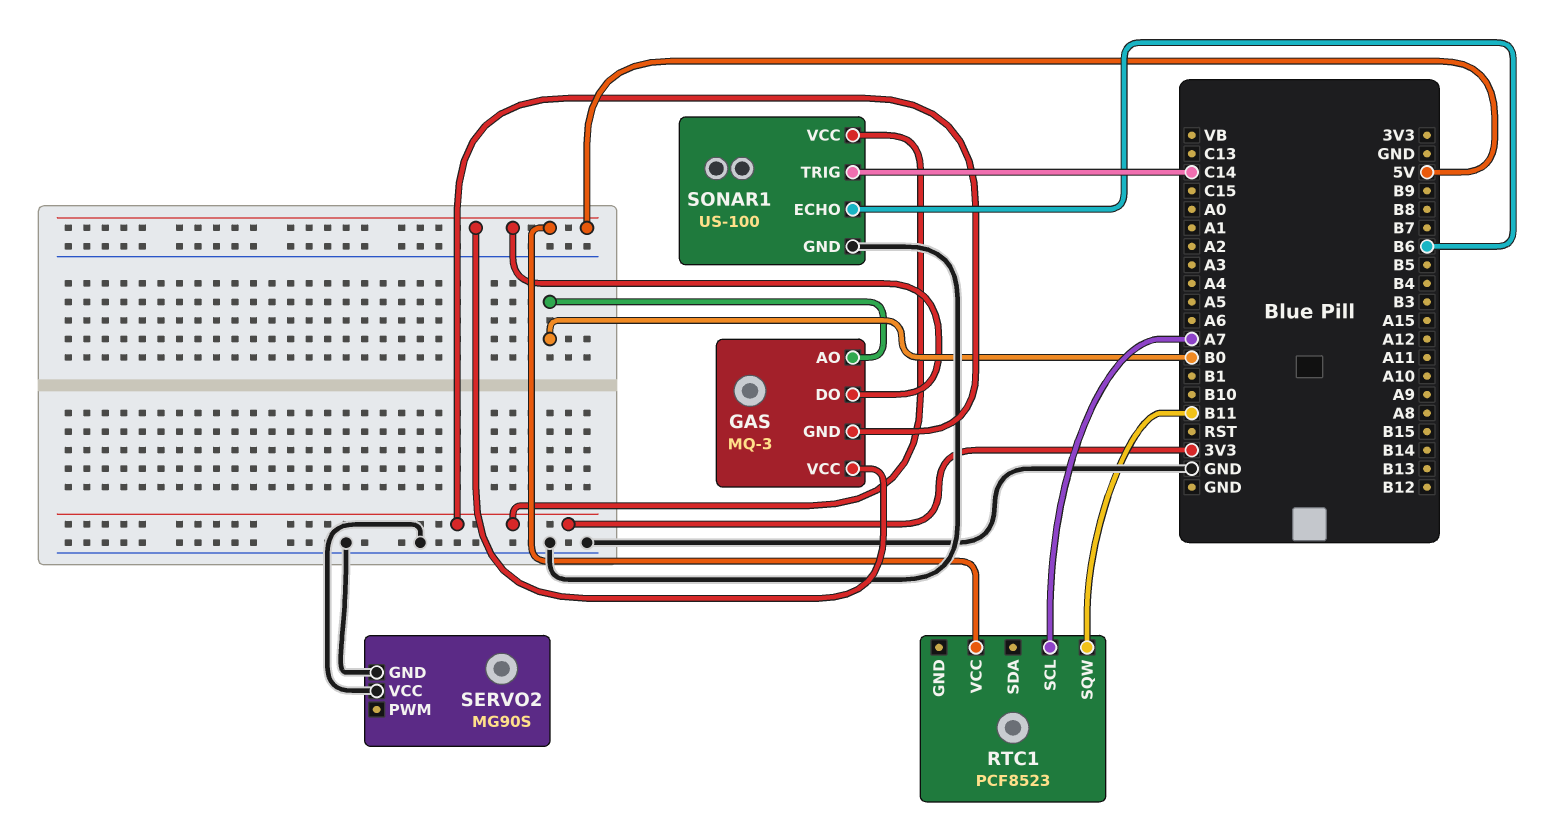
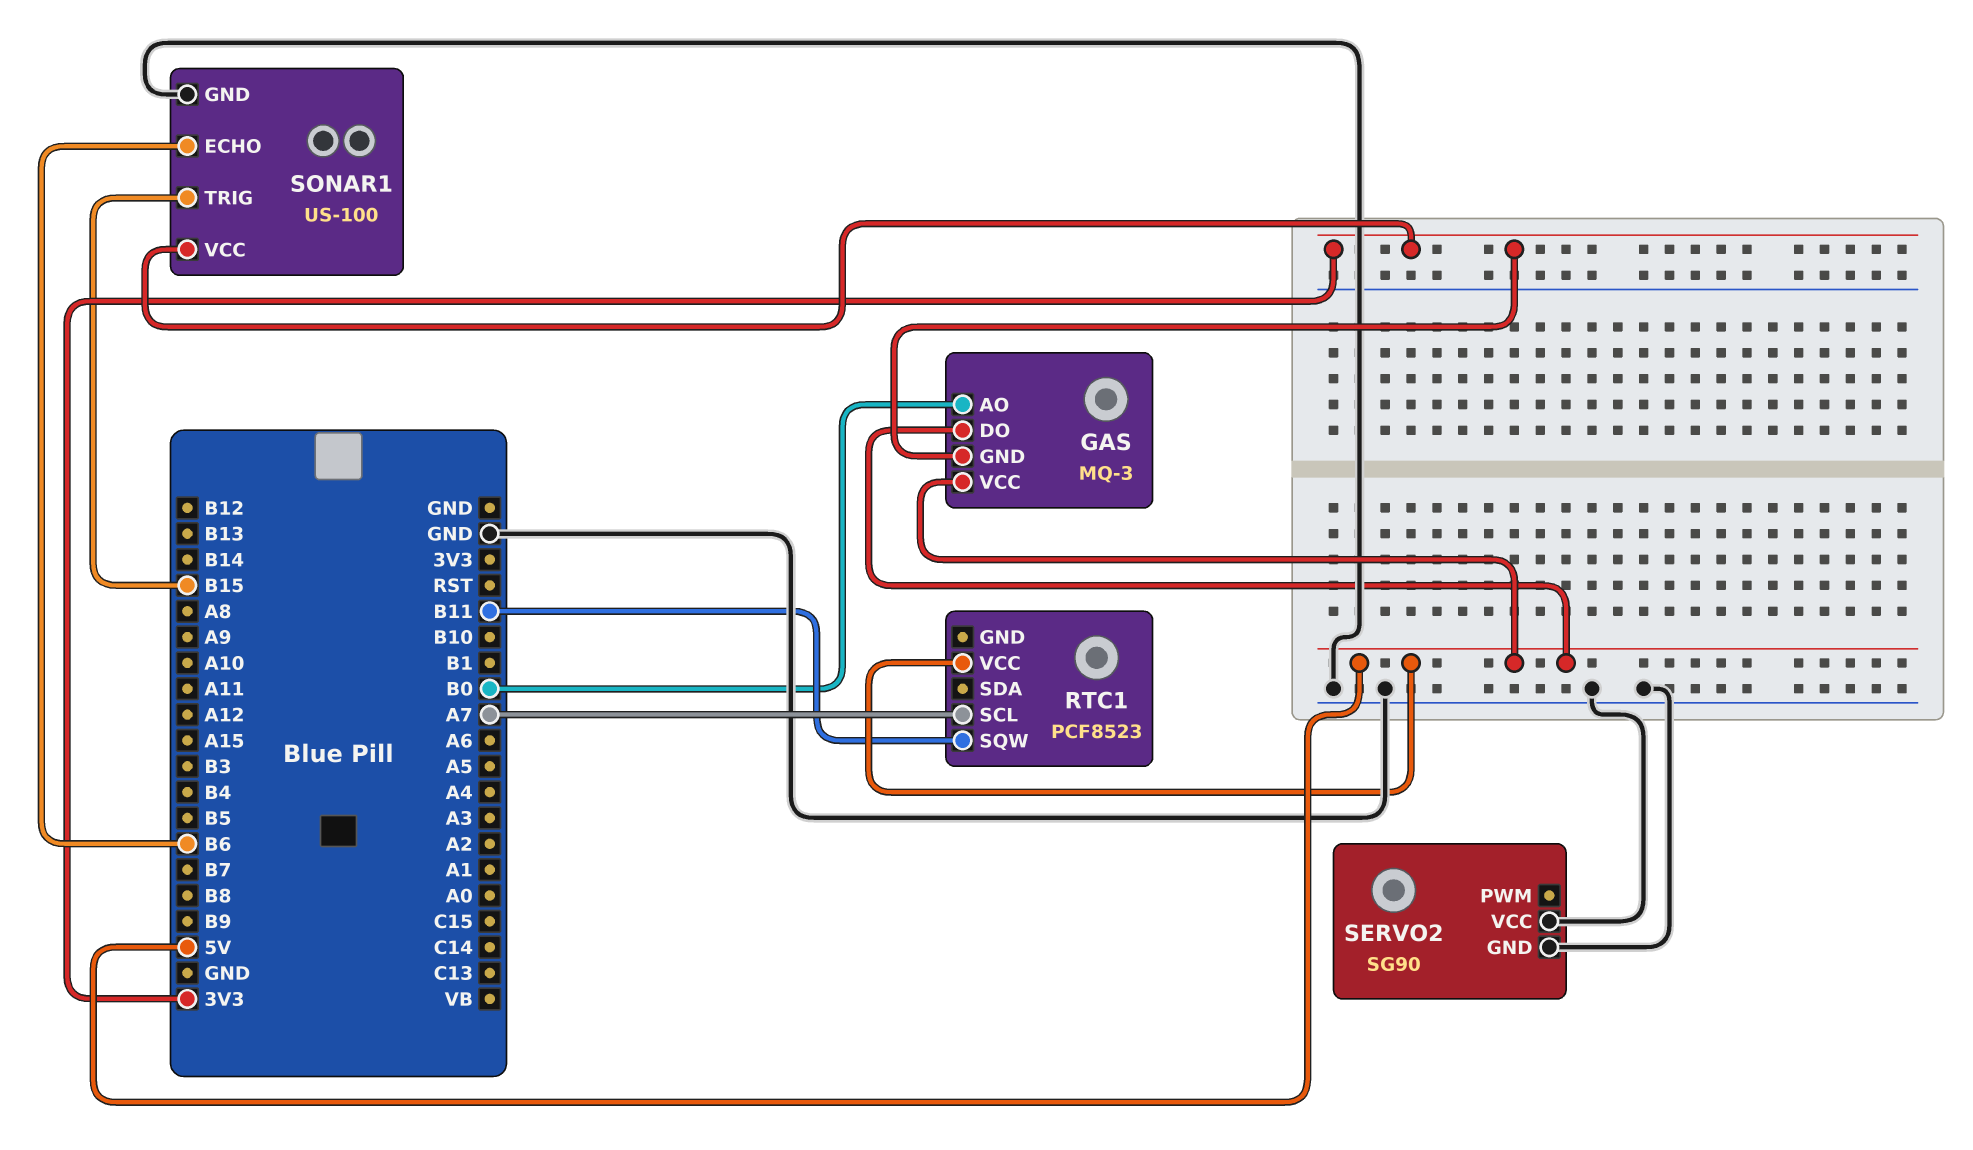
SERVO2: MG90S -> SG90
SONAR1 pin TRIG: C14 -> B15

